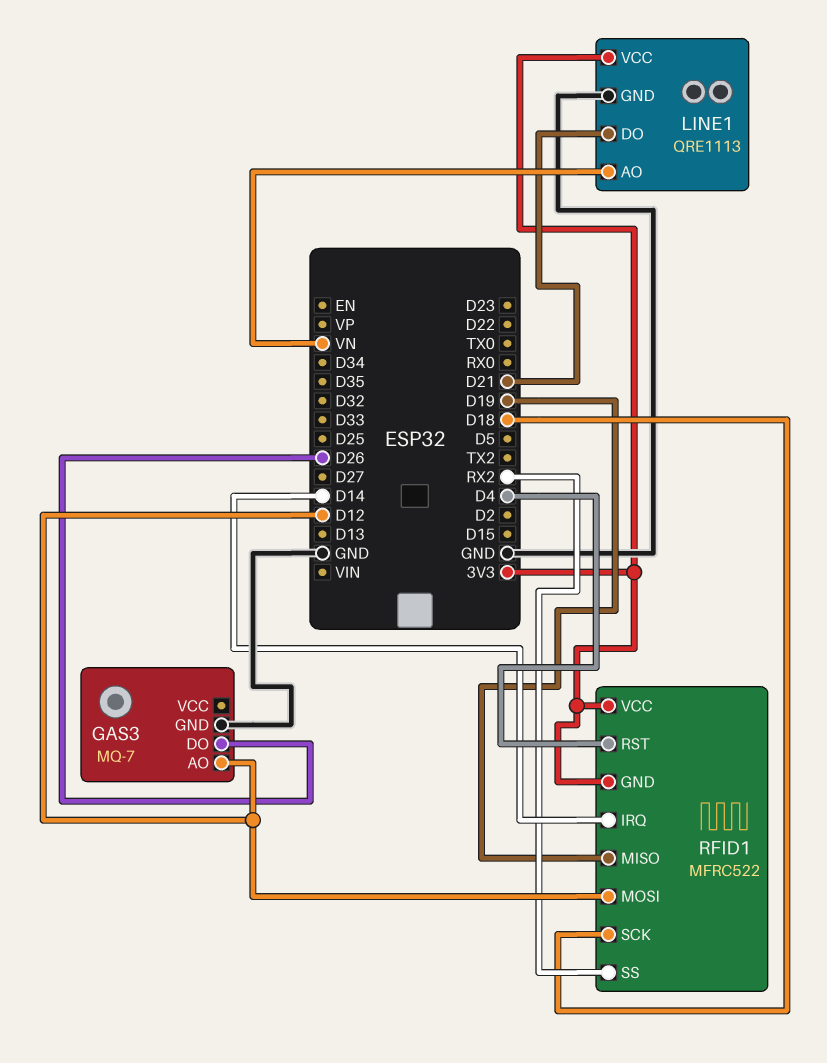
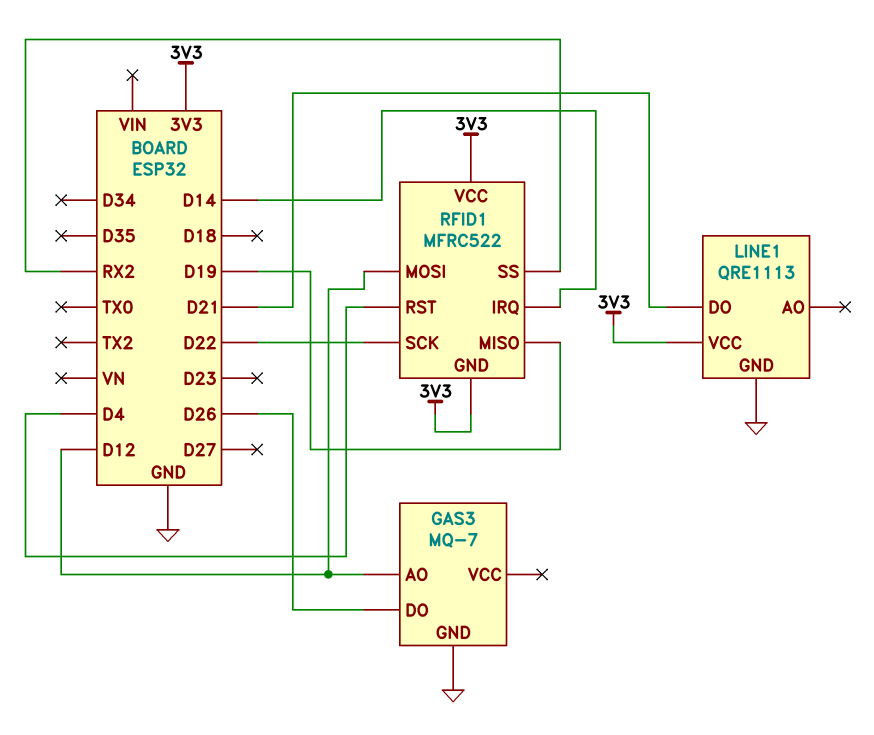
LINE1 pin AO: VN -> none
RFID1 pin SCK: D18 -> D22

